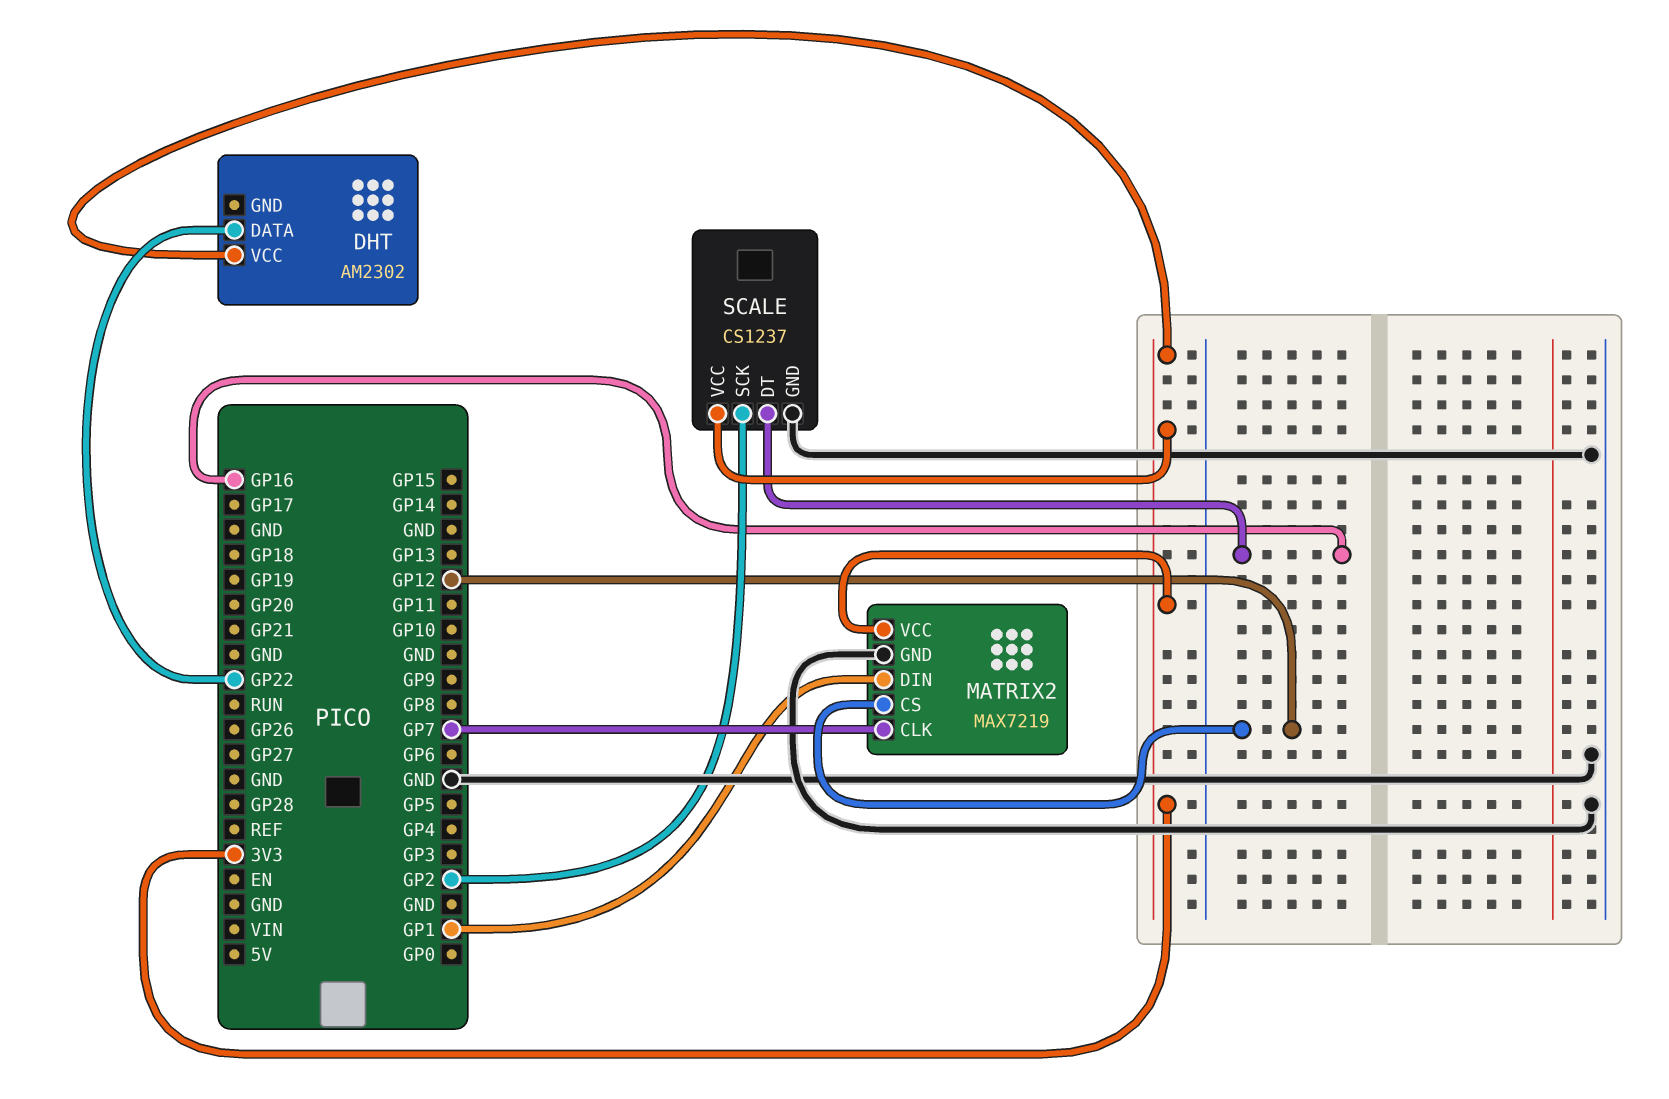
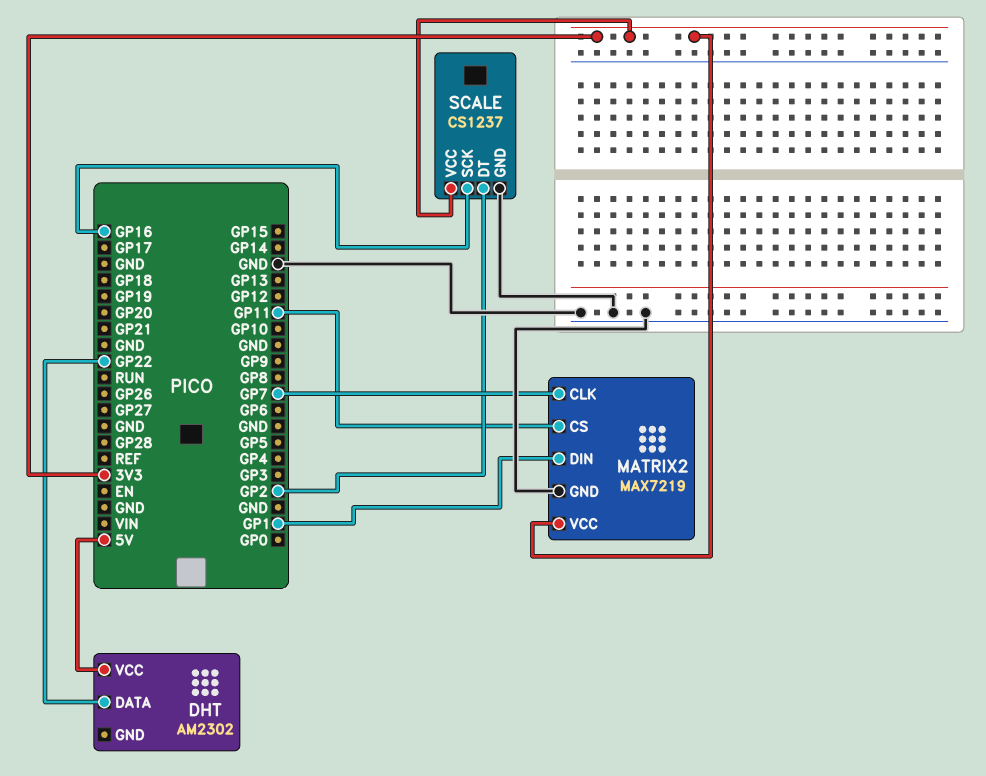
DHT pin VCC: 3V3 -> 5V
MATRIX2 pin CS: GP12 -> GP11
SCALE pin DT: GP16 -> GP2
SCALE pin SCK: GP2 -> GP16

